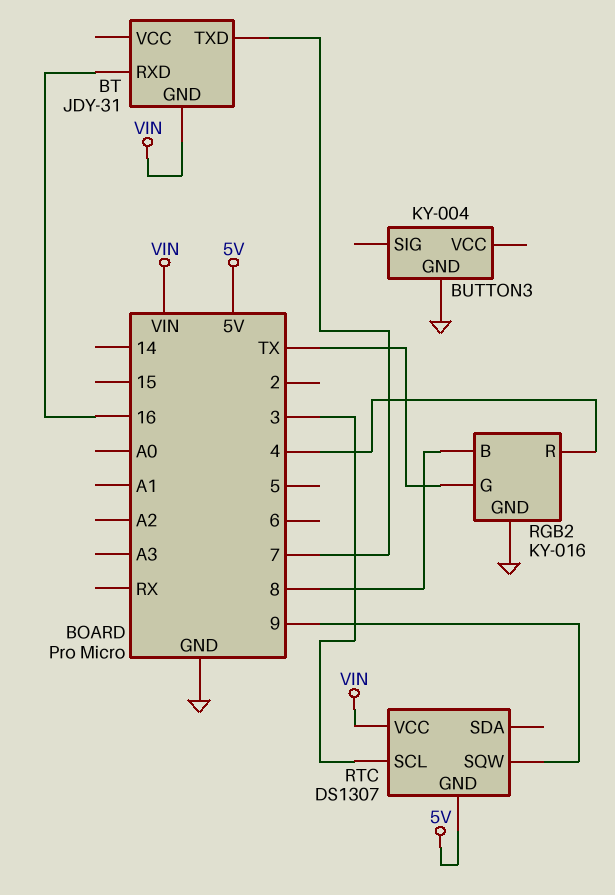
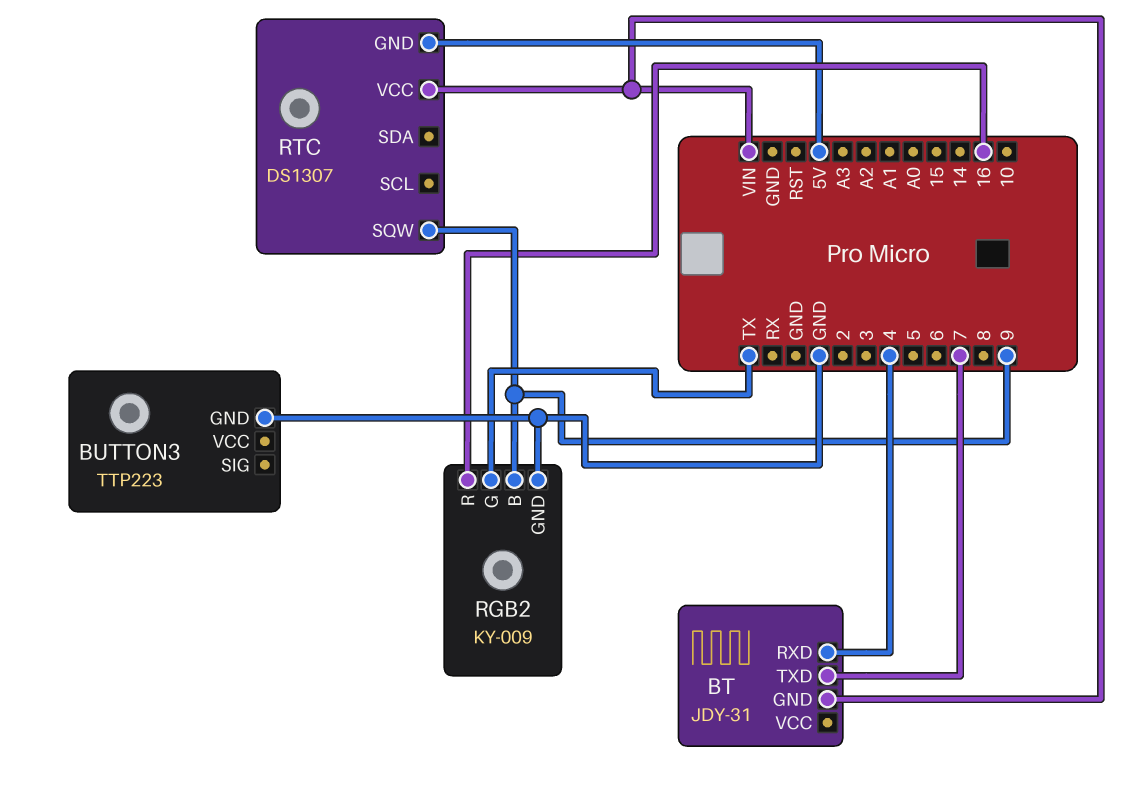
BT pin RXD: 16 -> 4
BUTTON3: KY-004 -> TTP223
RGB2: KY-016 -> KY-009
RGB2 pin B: 8 -> 9
RGB2 pin R: 4 -> 16
RTC pin SCL: 3 -> none

